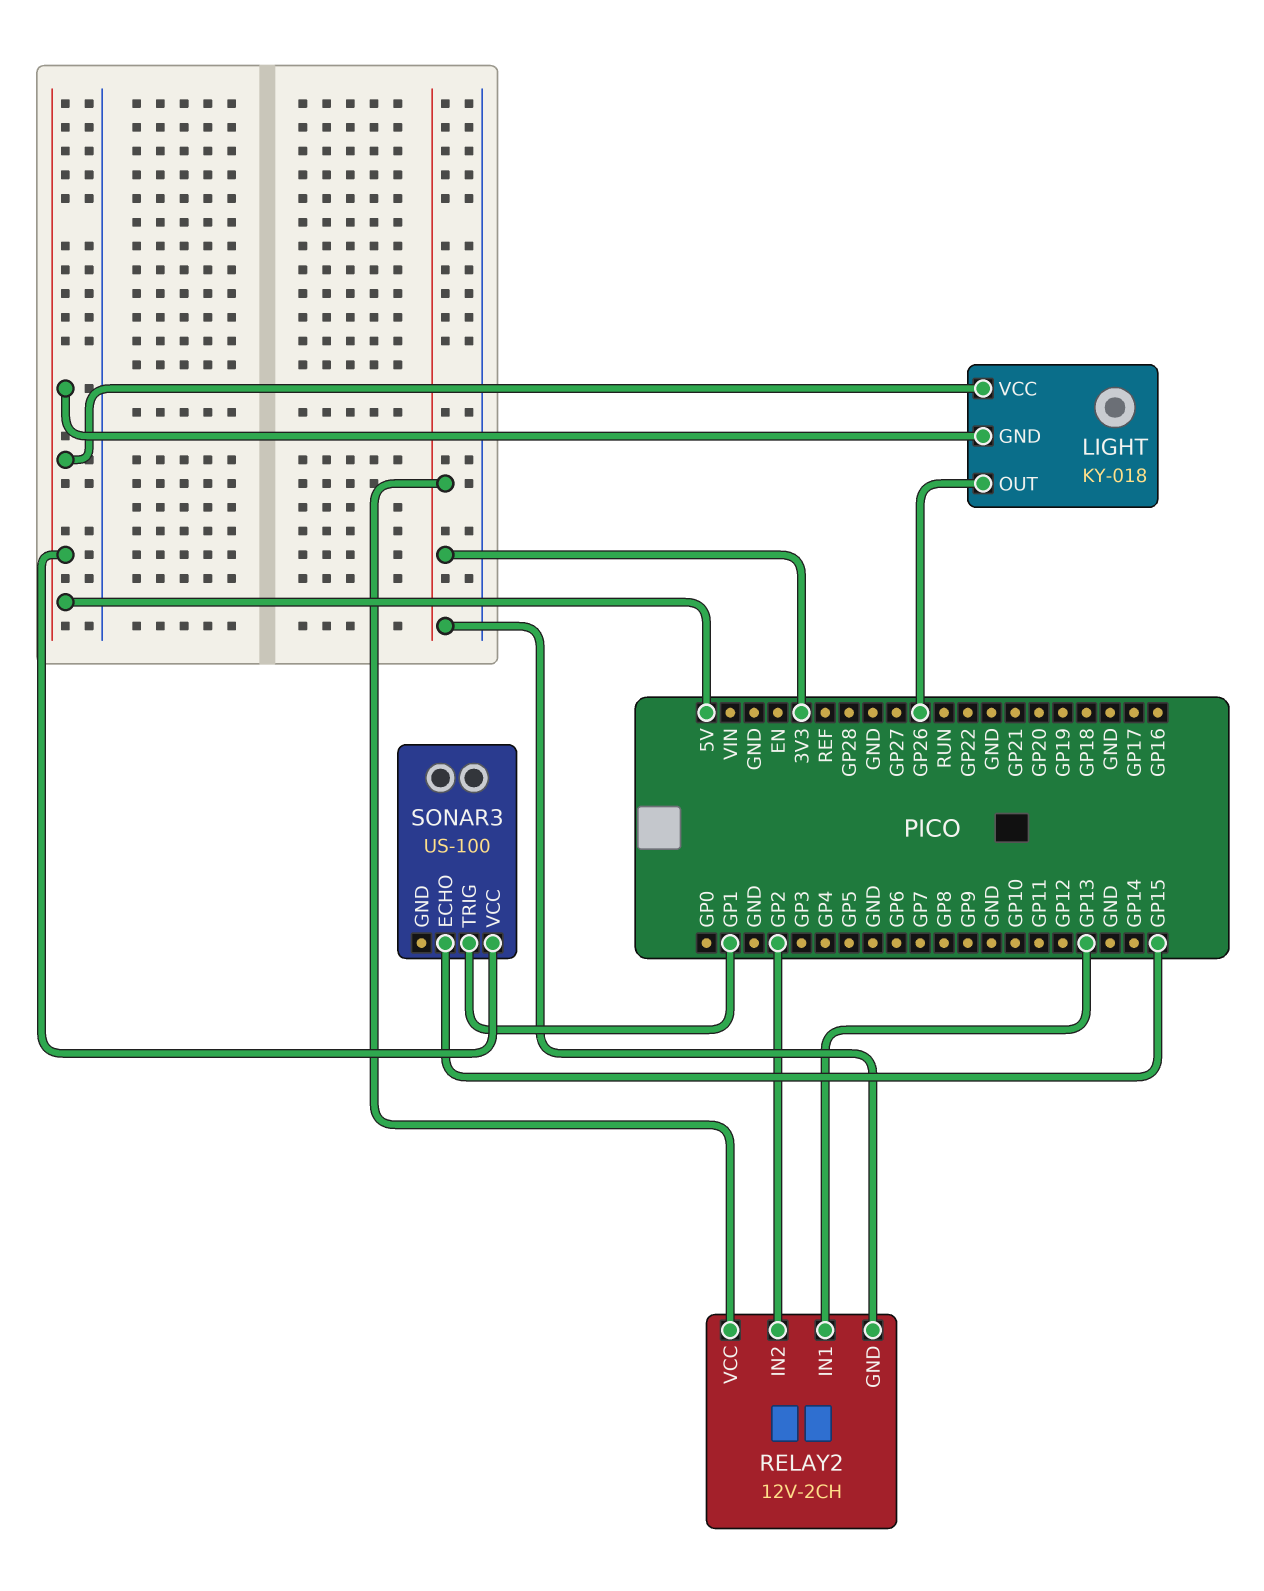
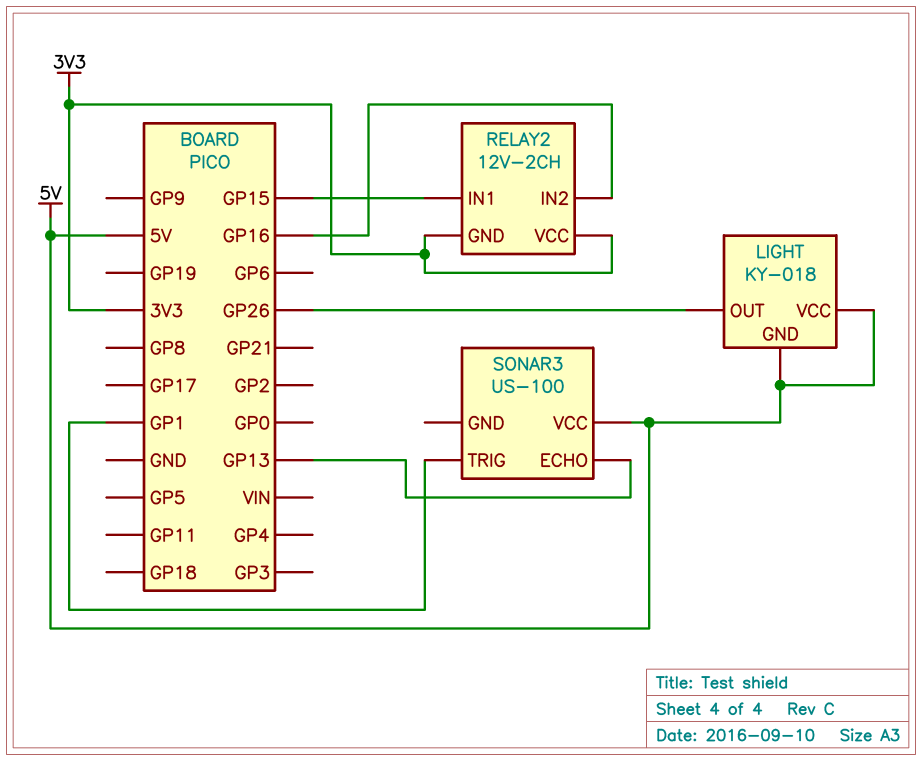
RELAY2 pin IN1: GP13 -> GP15
RELAY2 pin IN2: GP2 -> GP16
SONAR3 pin ECHO: GP15 -> GP13

